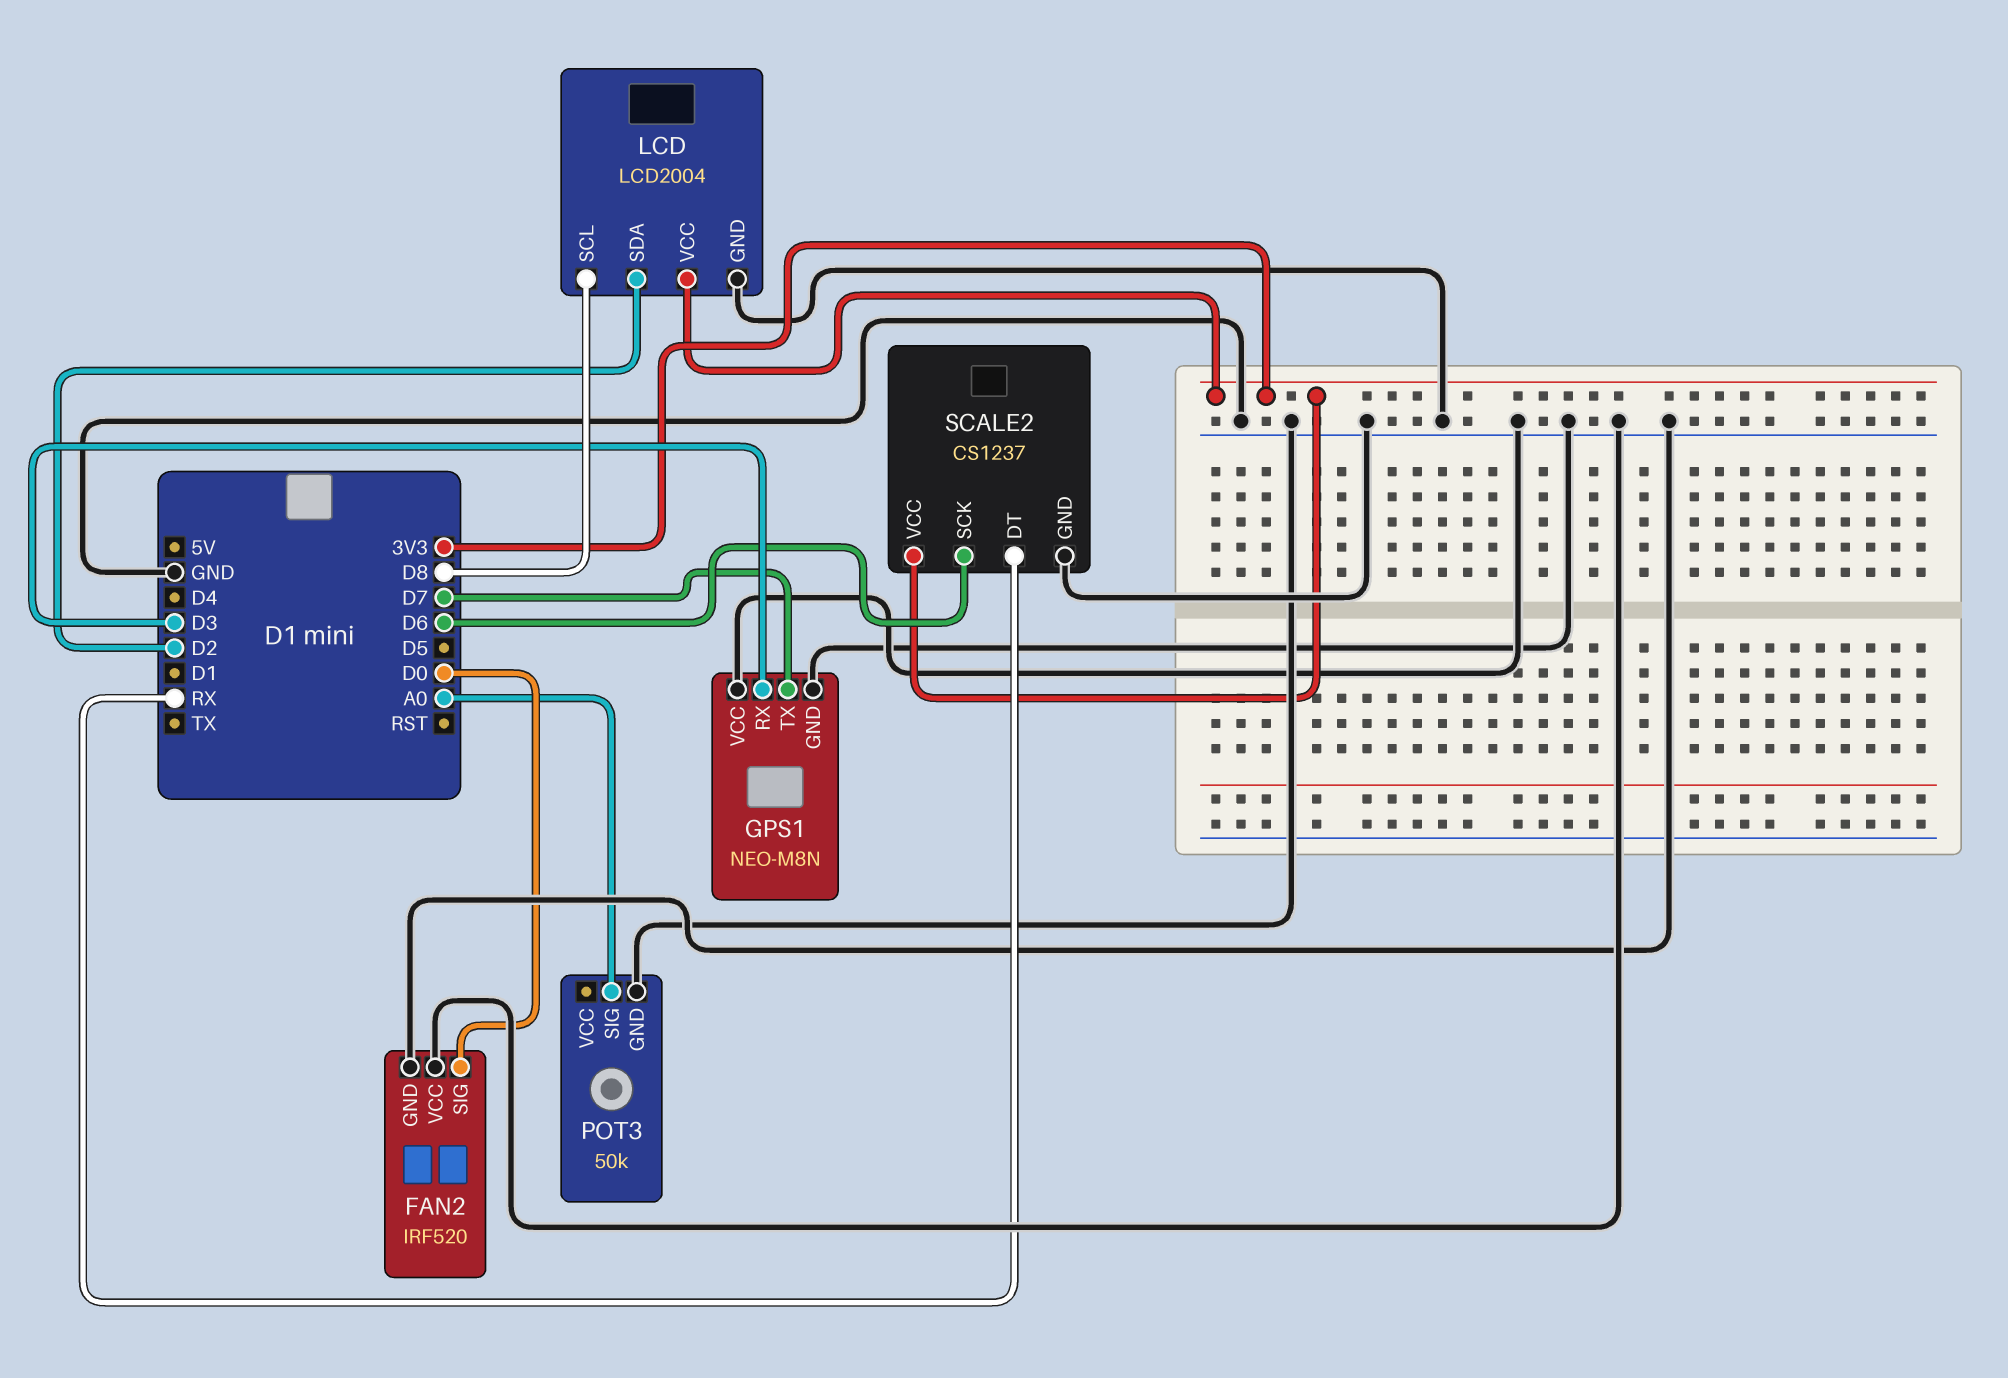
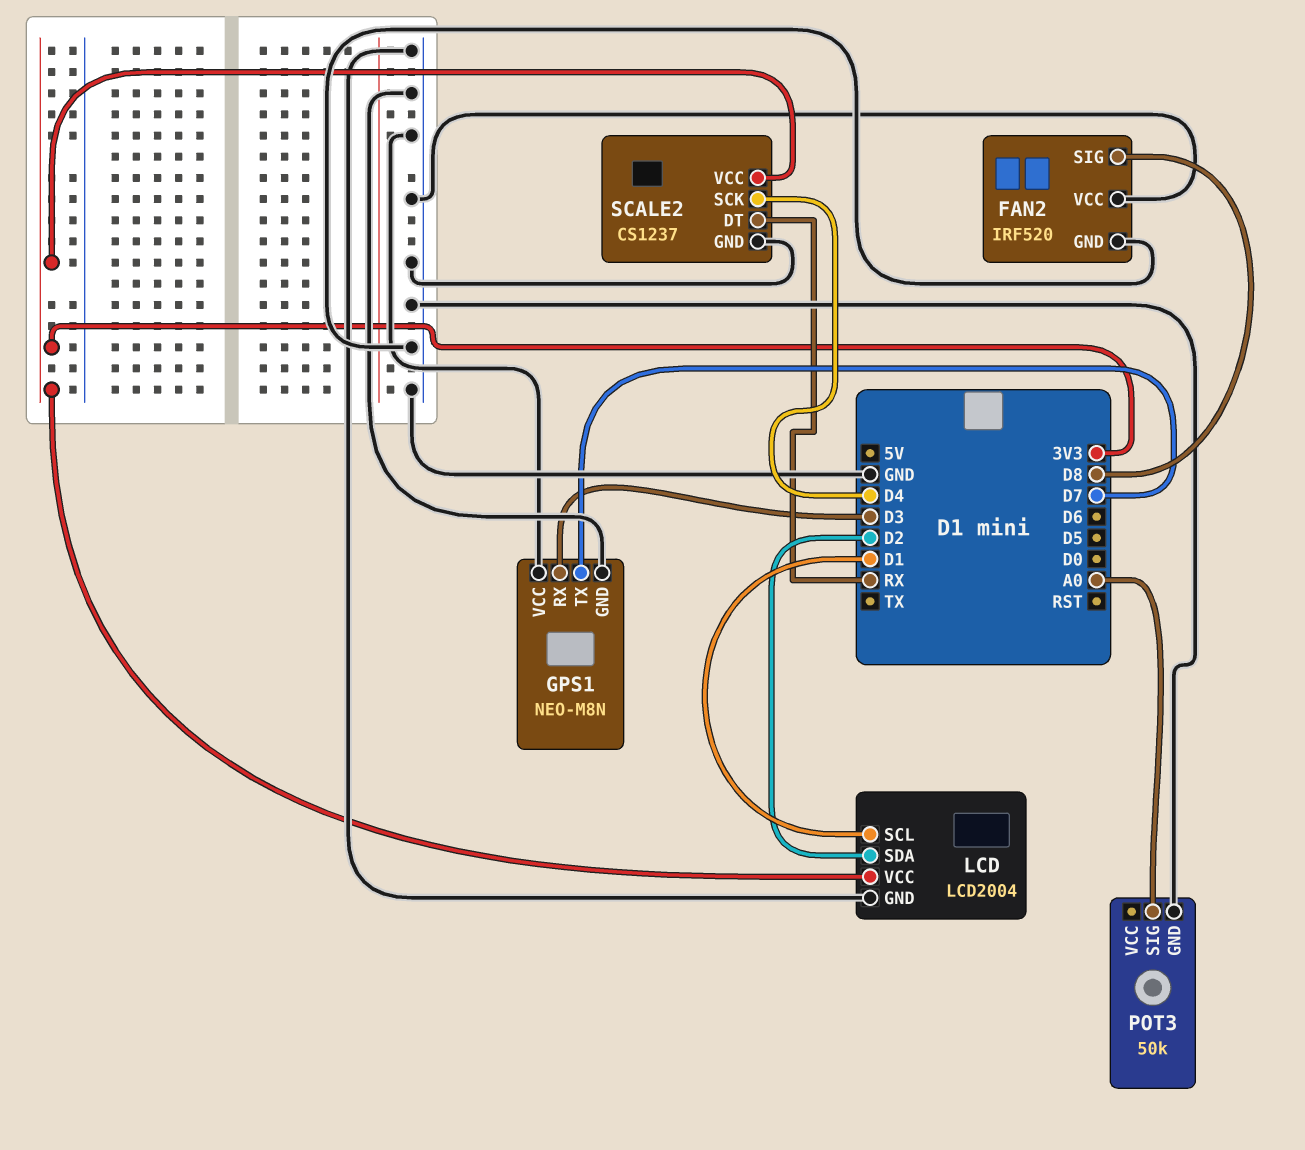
FAN2 pin SIG: D0 -> D8
LCD pin SCL: D8 -> D1
SCALE2 pin SCK: D6 -> D4

